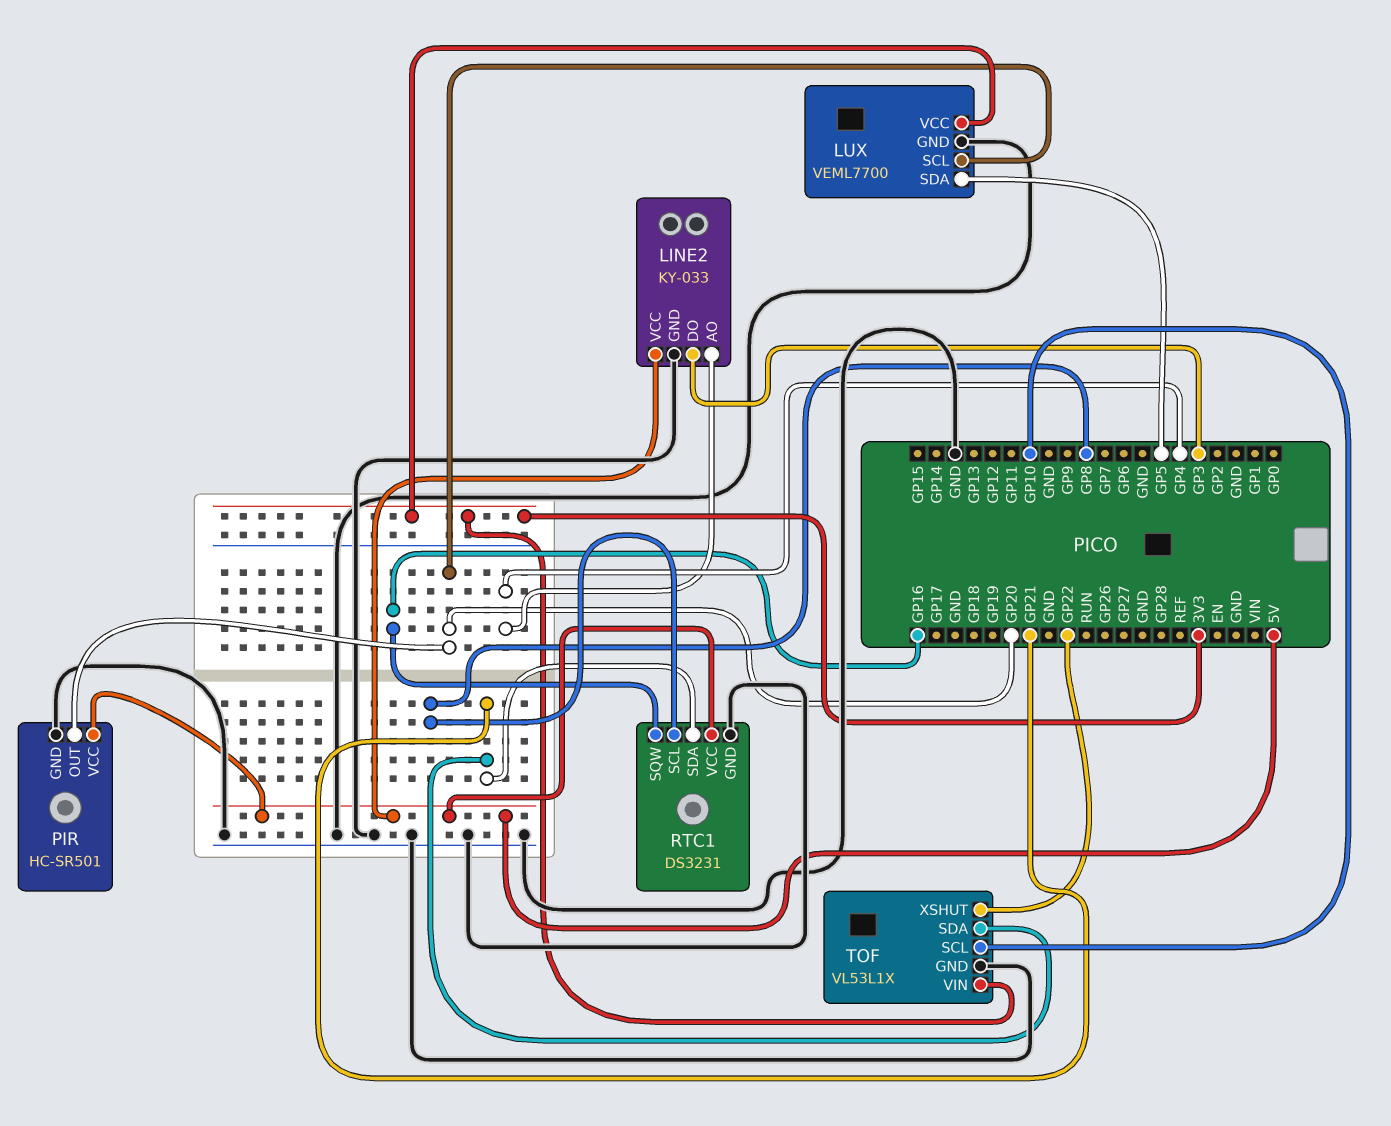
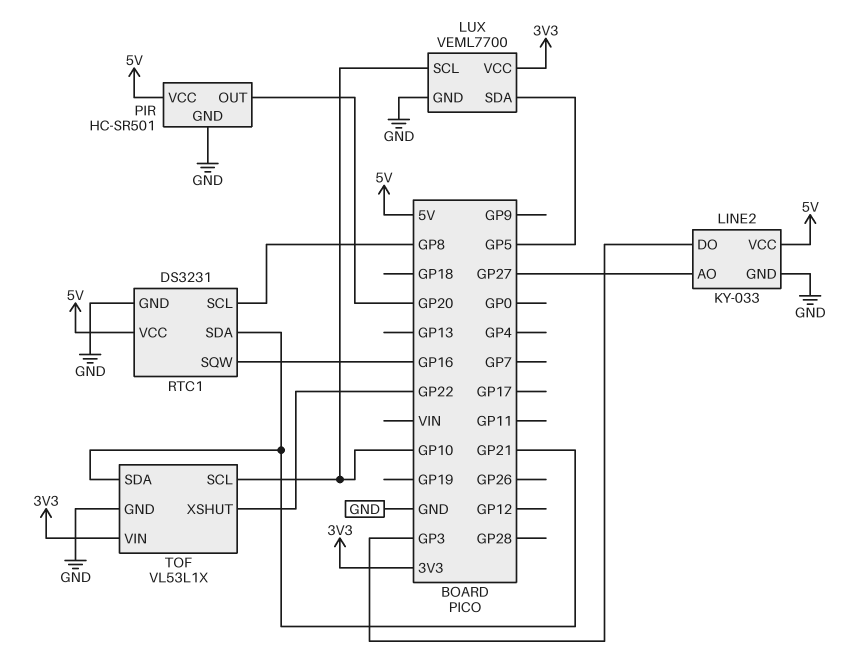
LINE2 pin AO: GP4 -> GP27
LUX pin SCL: GP20 -> GP10

